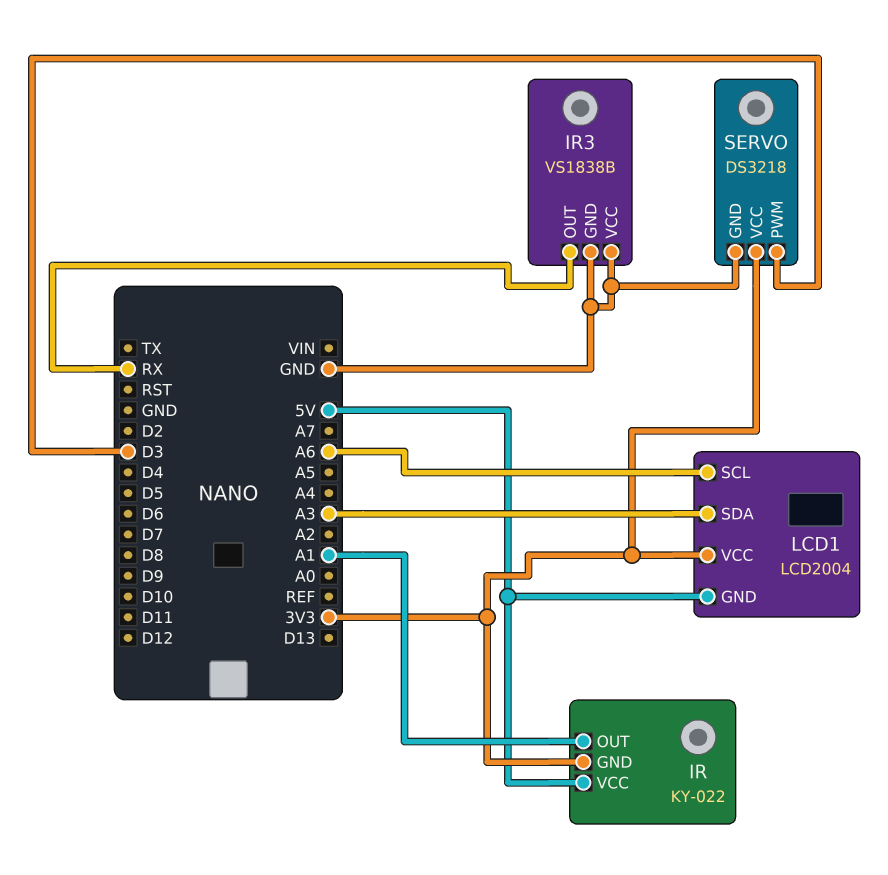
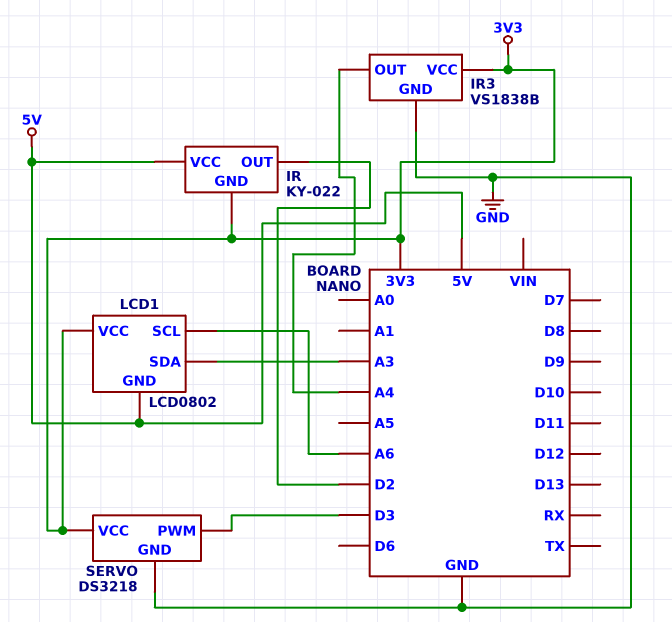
IR pin OUT: A1 -> D2
IR3 pin OUT: RX -> A4
IR3 pin VCC: GND -> 3V3
LCD1: LCD2004 -> LCD0802

